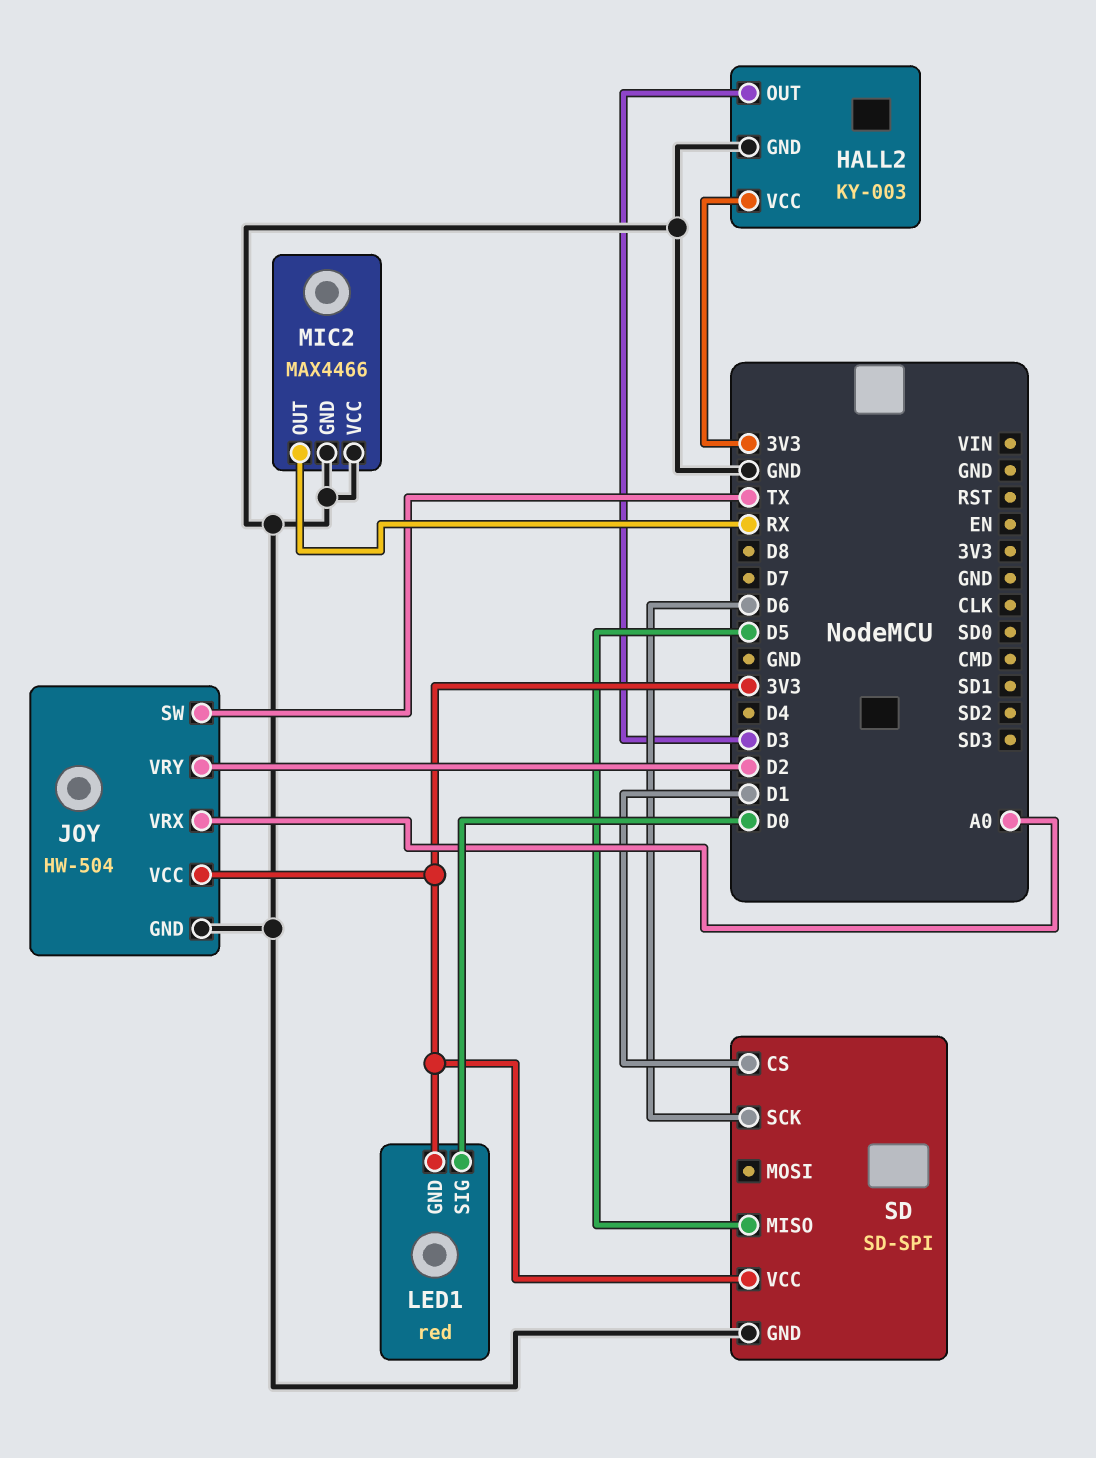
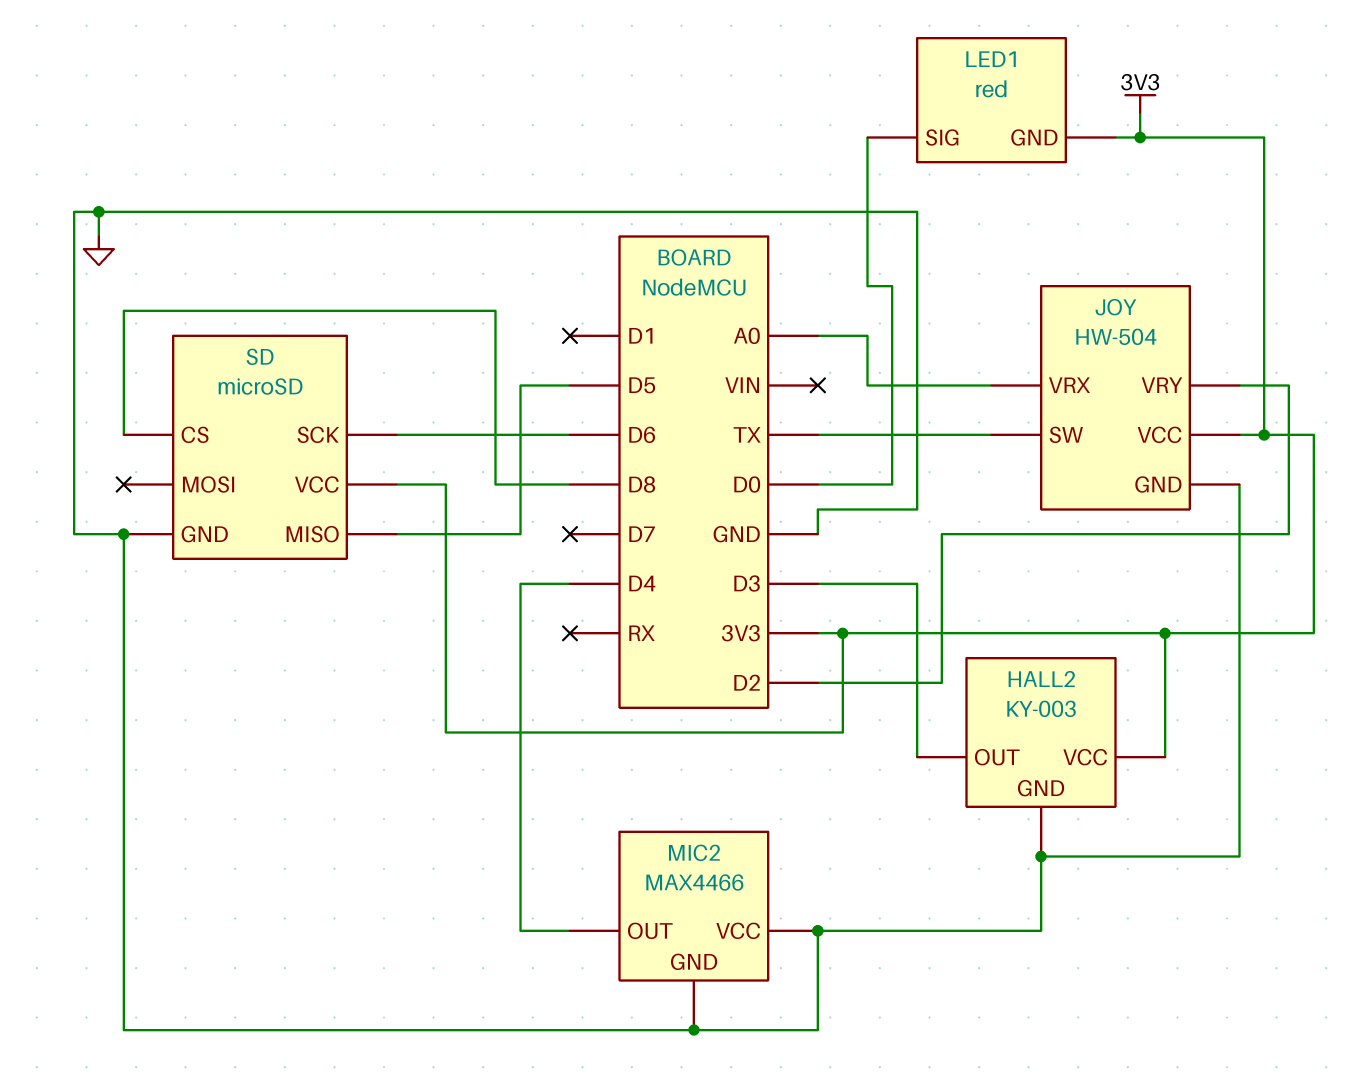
MIC2 pin OUT: RX -> D4
SD: SD-SPI -> microSD
SD pin CS: D1 -> D8

